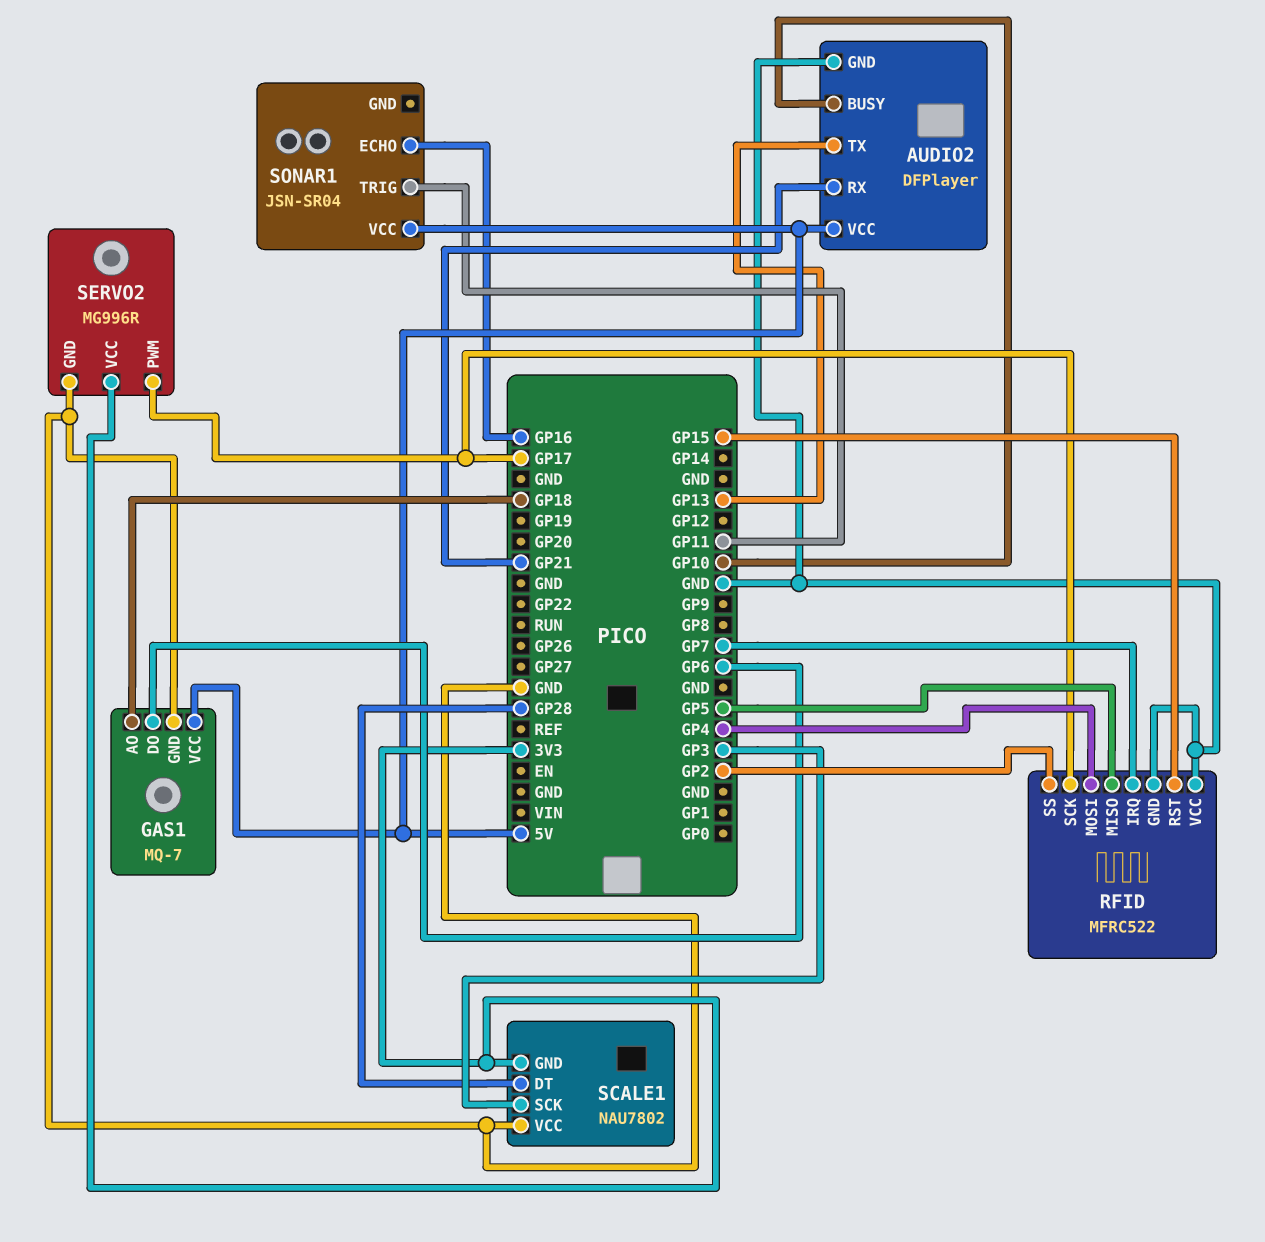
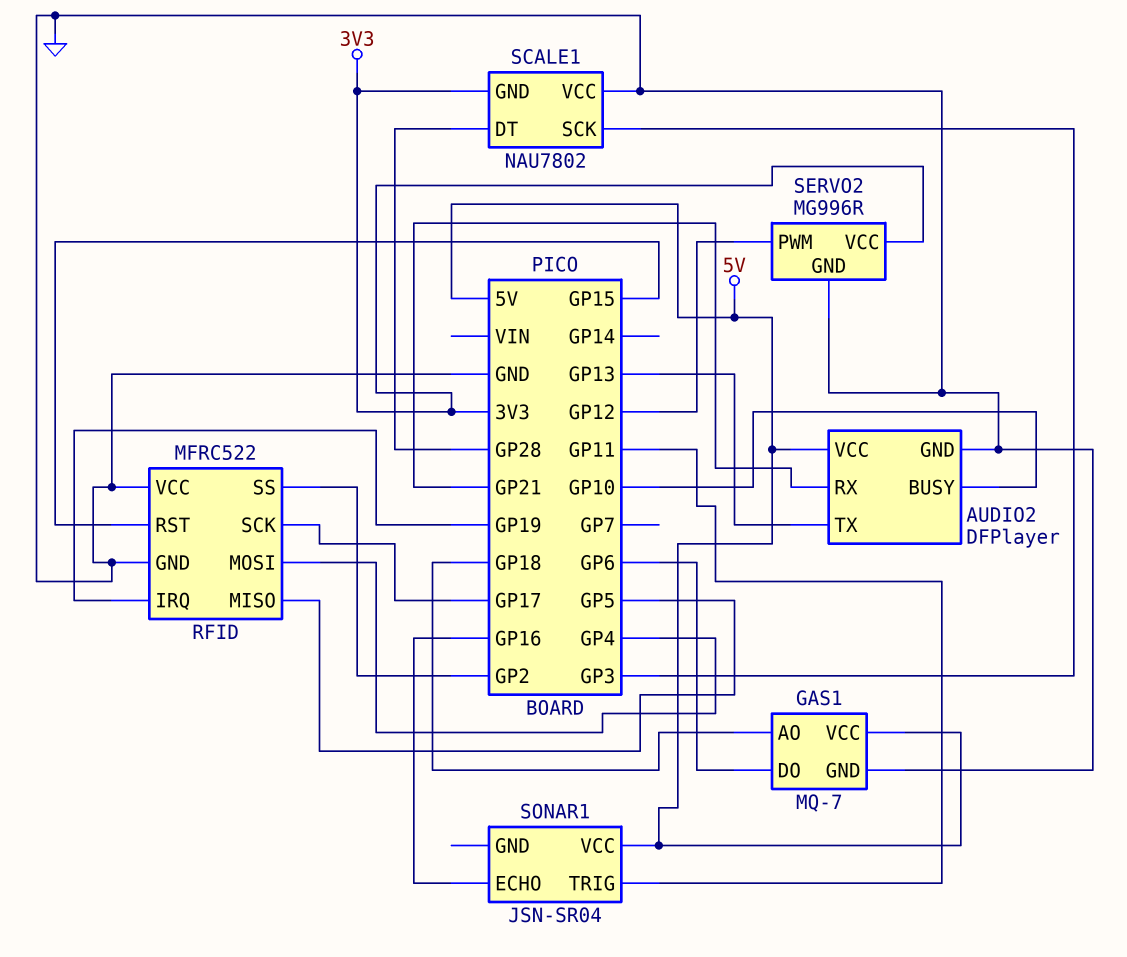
RFID pin IRQ: GP7 -> GP19
SERVO2 pin PWM: GP17 -> GP12

